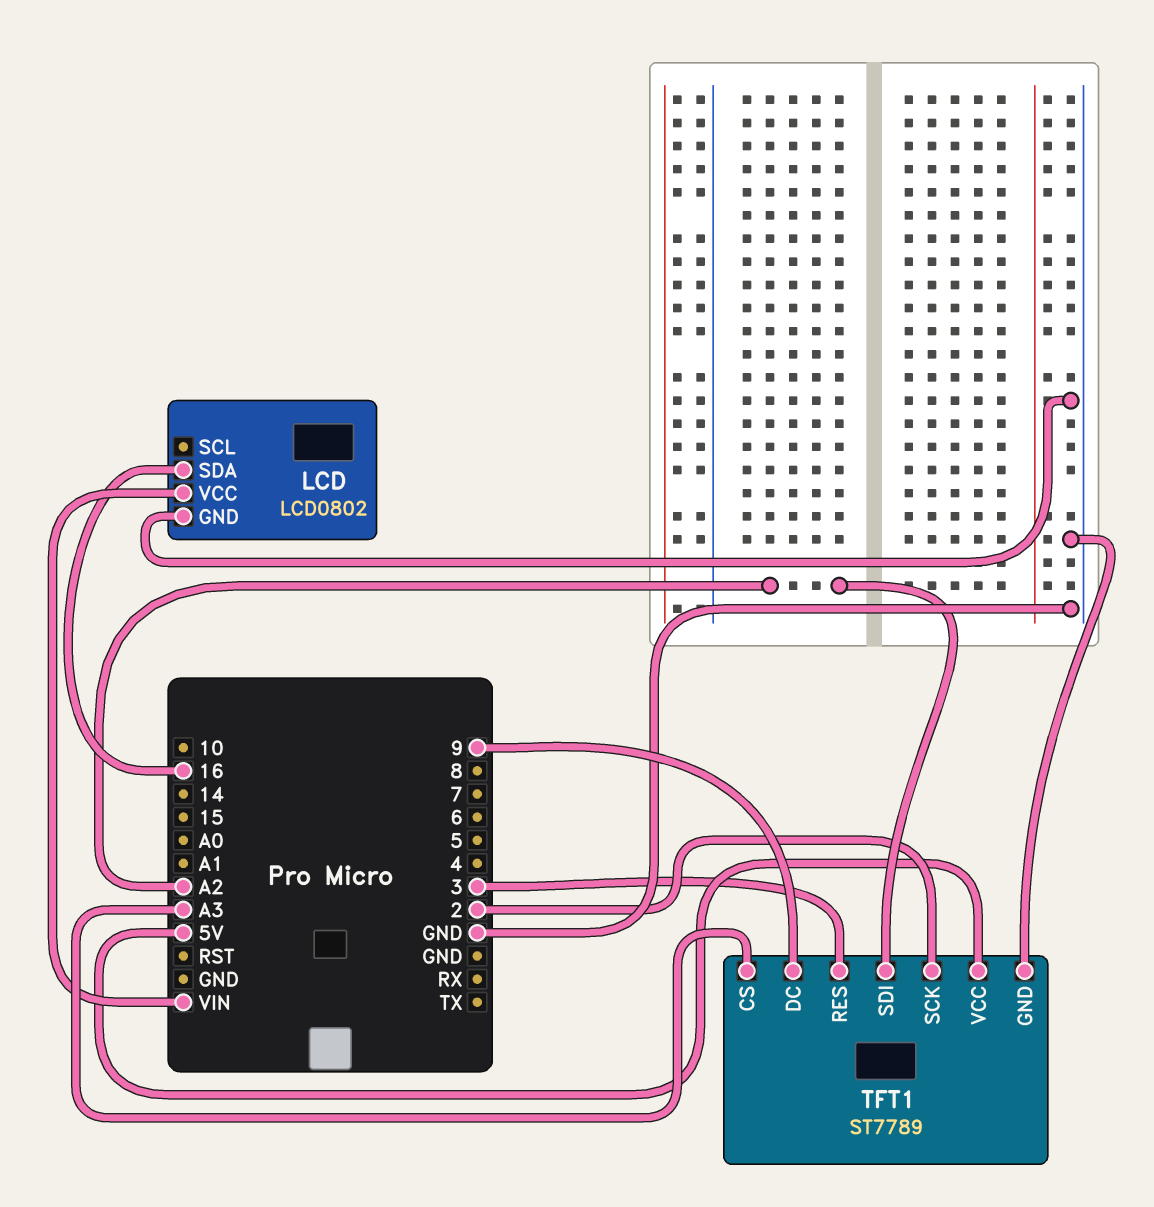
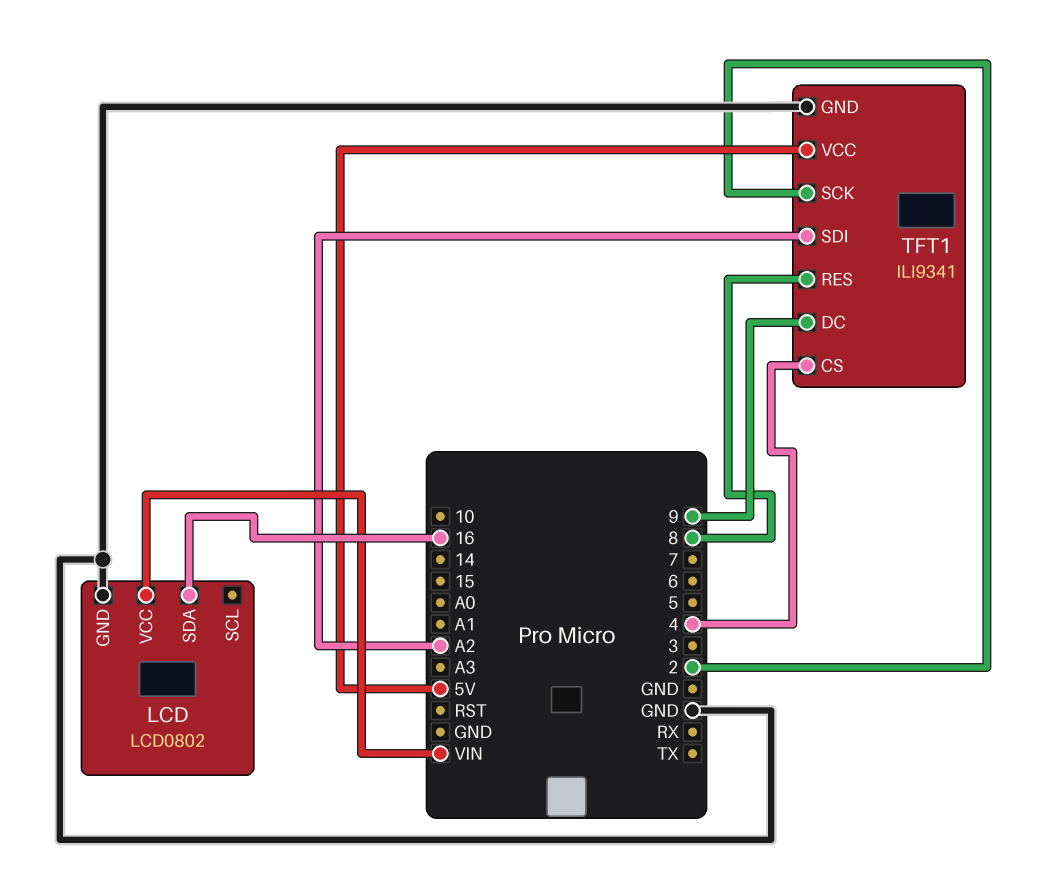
TFT1: ST7789 -> ILI9341
TFT1 pin CS: A3 -> 4
TFT1 pin RES: 3 -> 8

